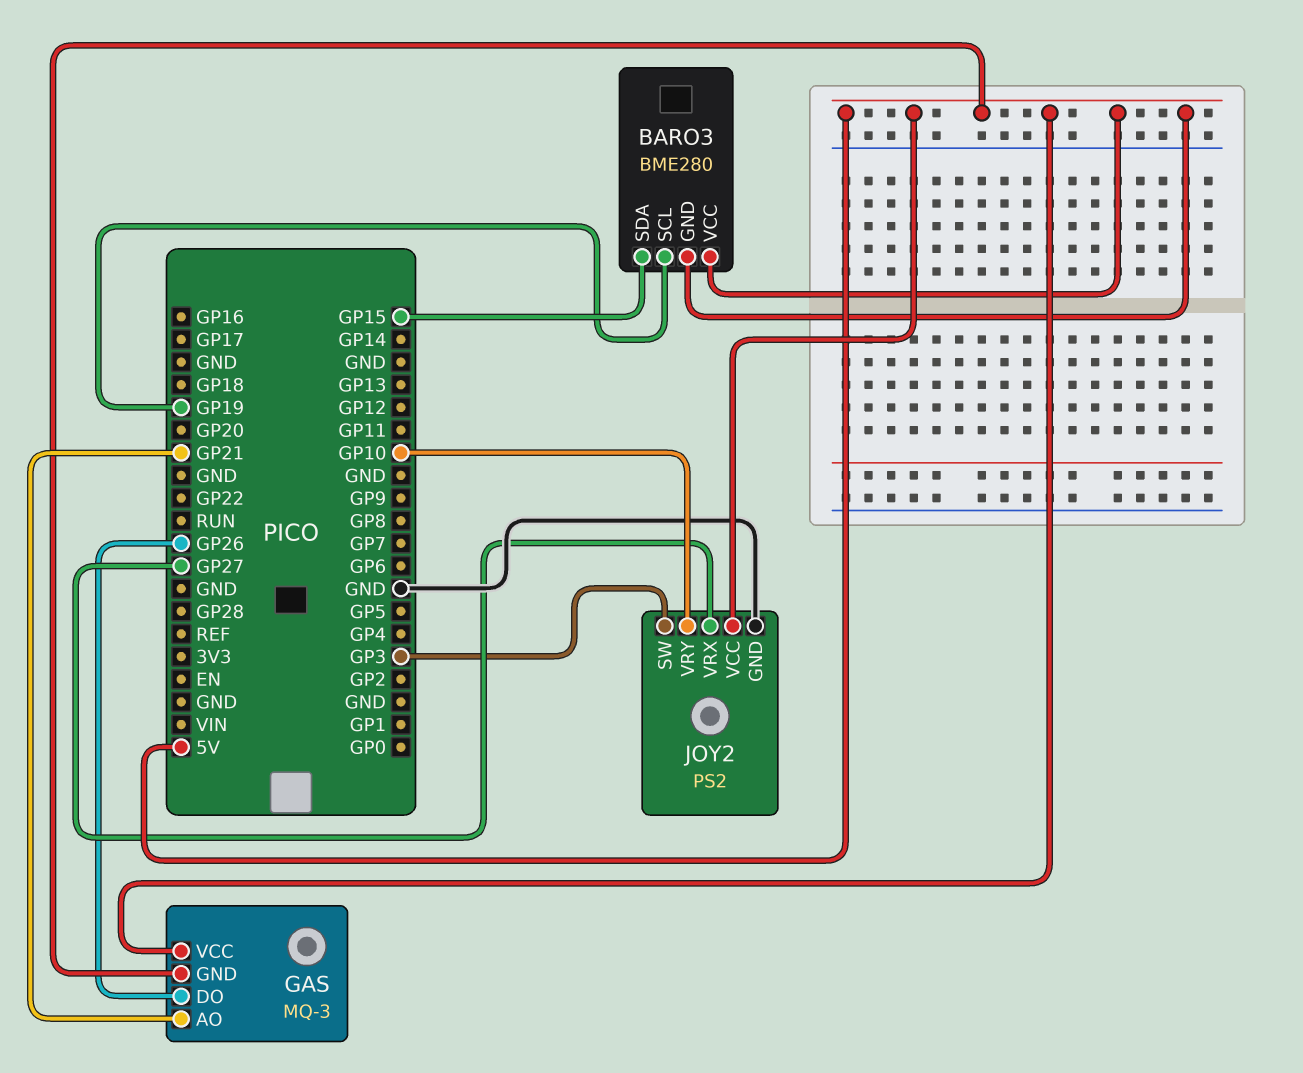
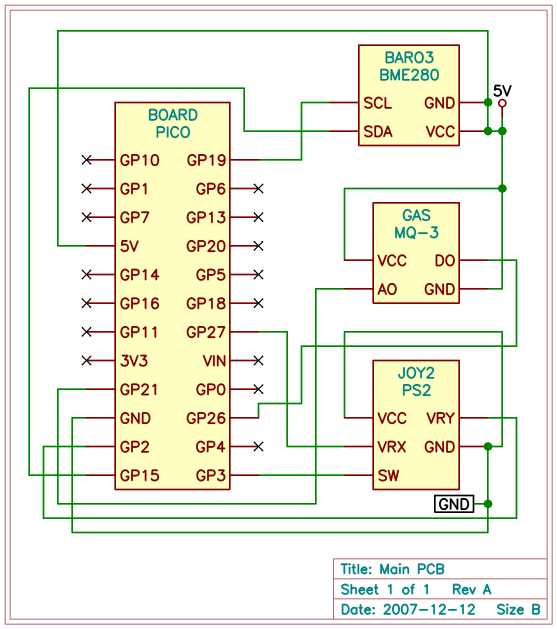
JOY2 pin VCC: 5V -> GND
JOY2 pin VRY: GP10 -> GP2

